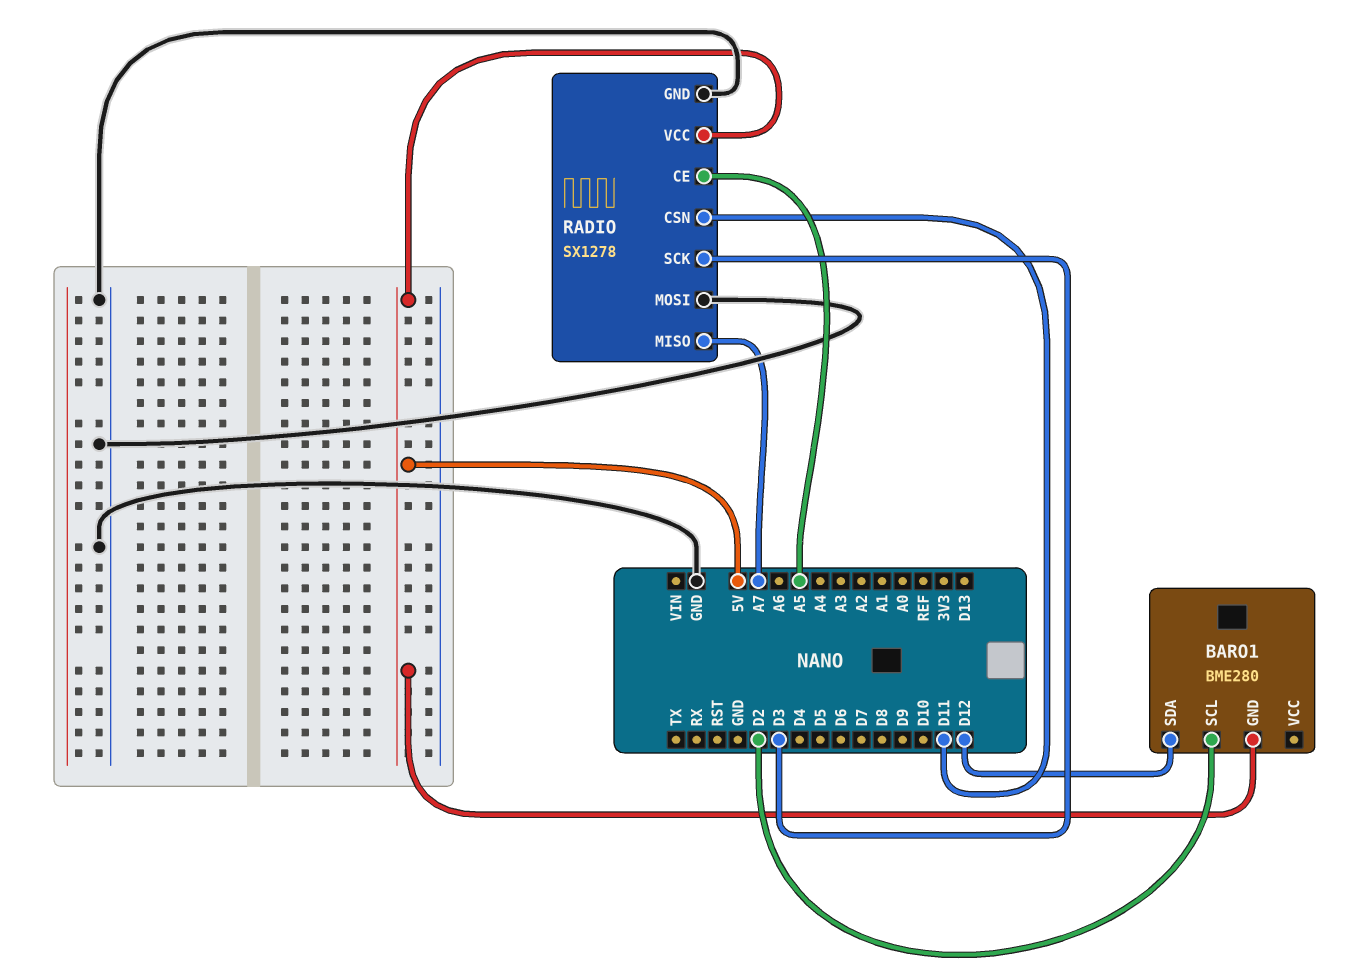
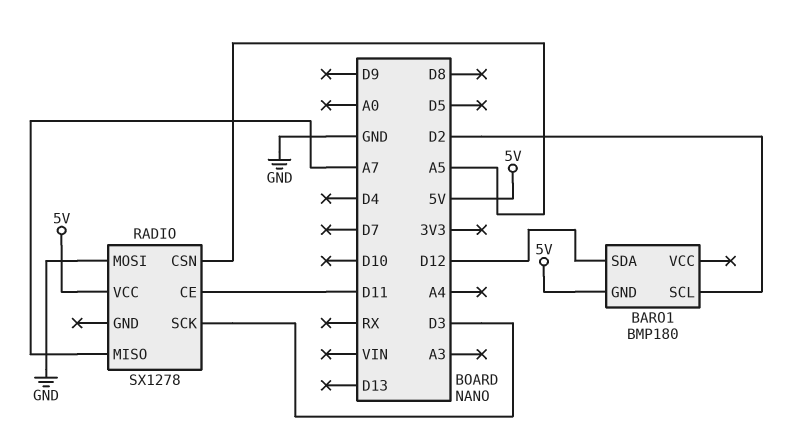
BARO1: BME280 -> BMP180
RADIO pin CE: A5 -> D11
RADIO pin CSN: D11 -> A5
RADIO pin GND: GND -> none

